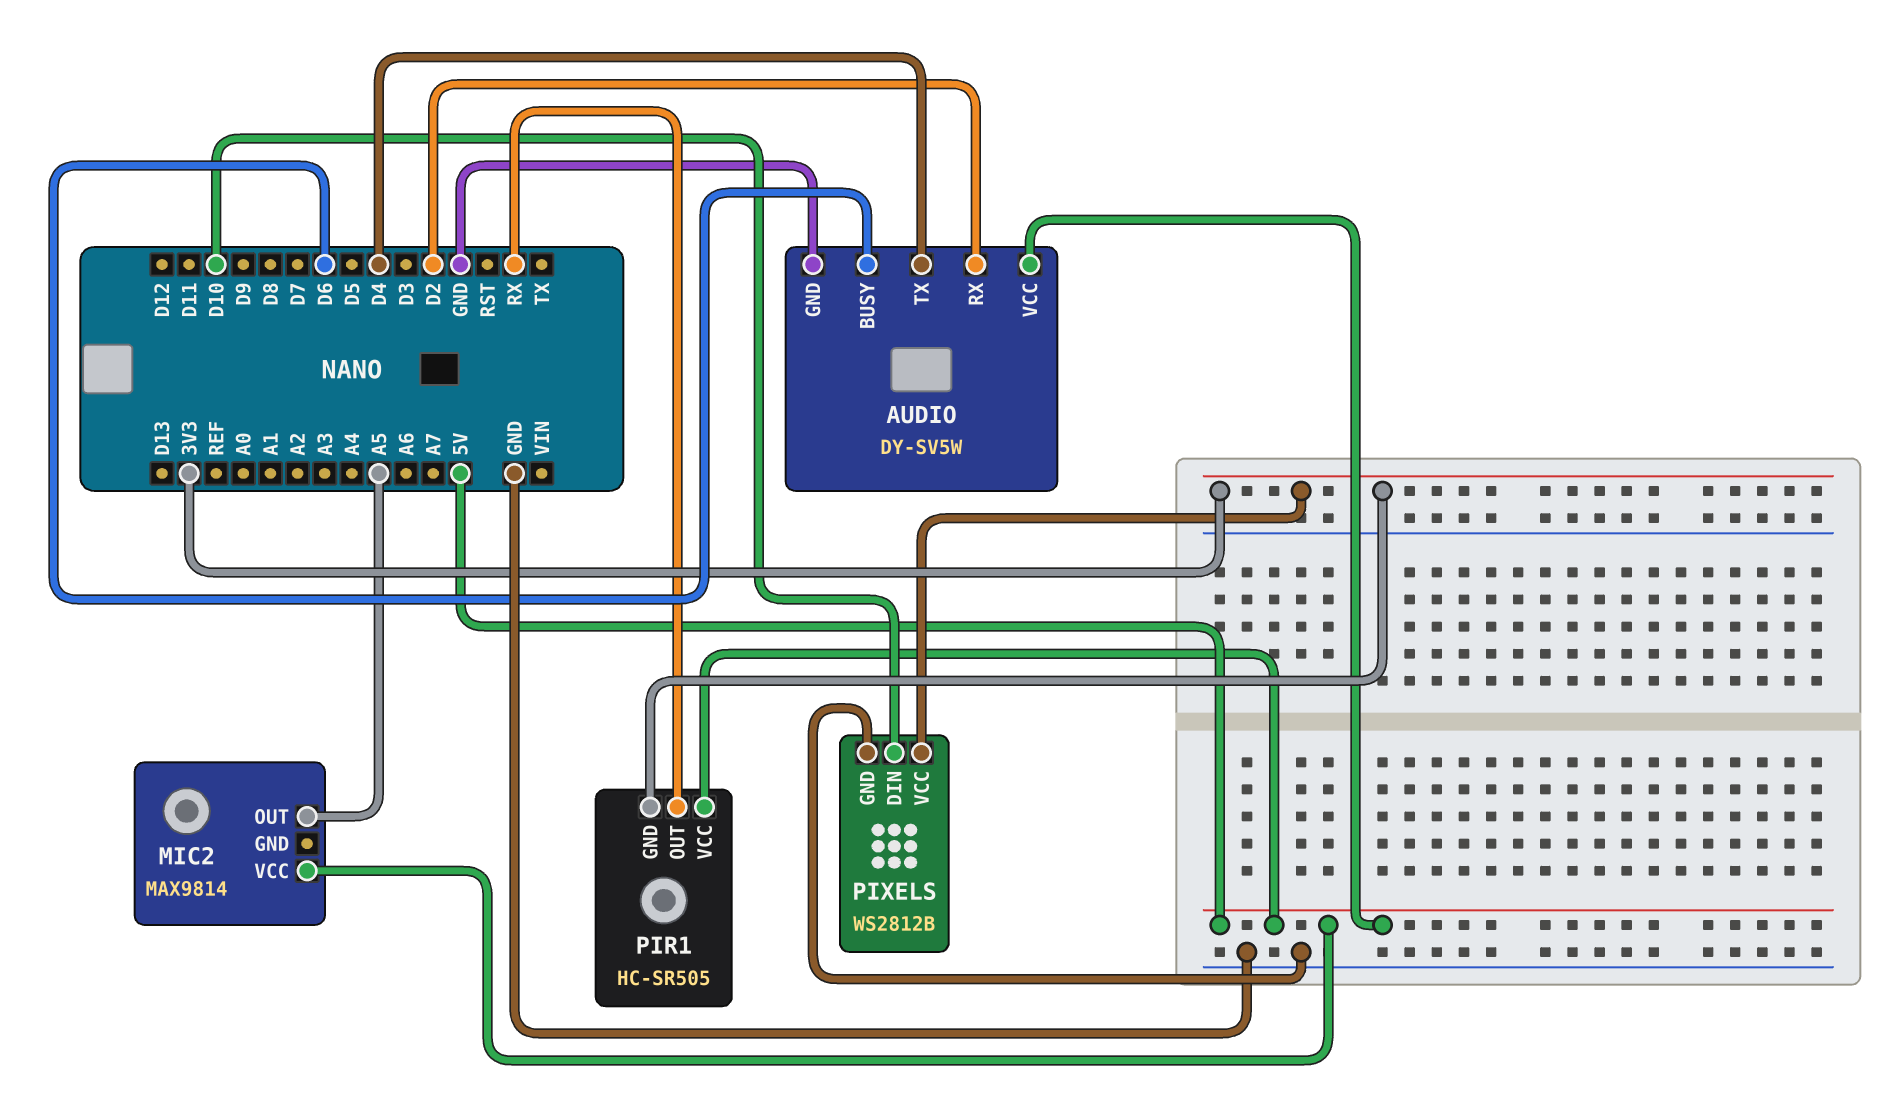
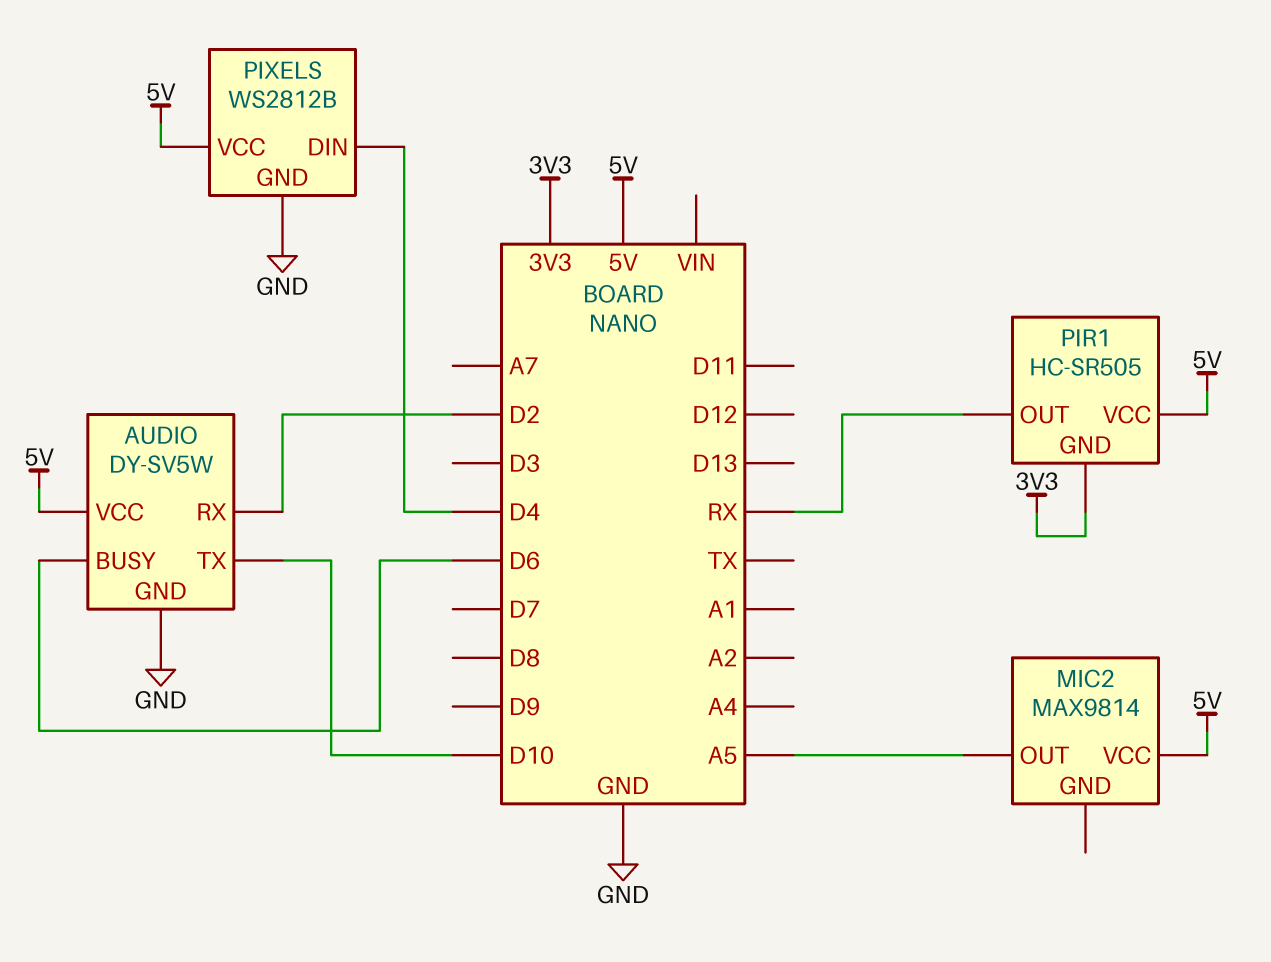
AUDIO pin TX: D4 -> D10
PIXELS pin DIN: D10 -> D4
PIXELS pin VCC: 3V3 -> 5V

